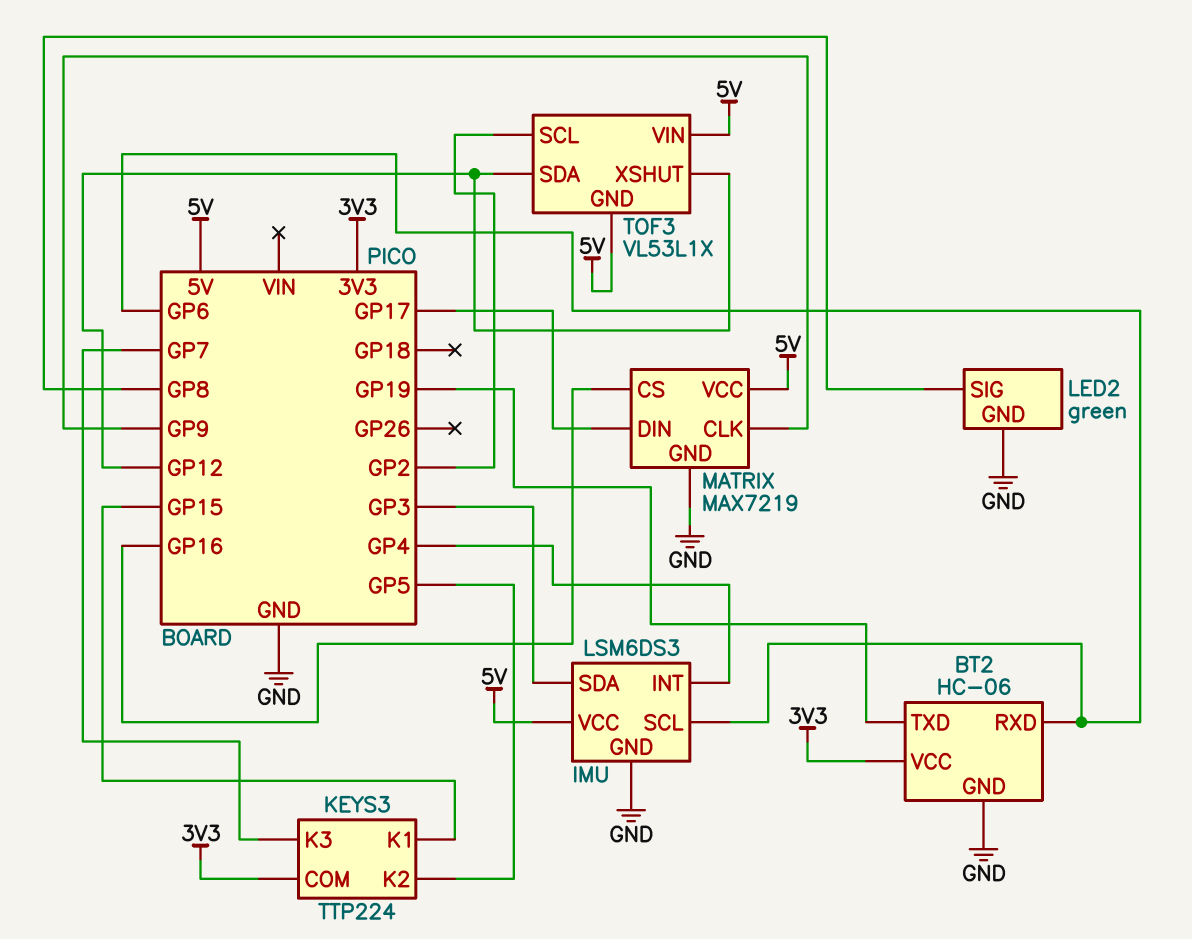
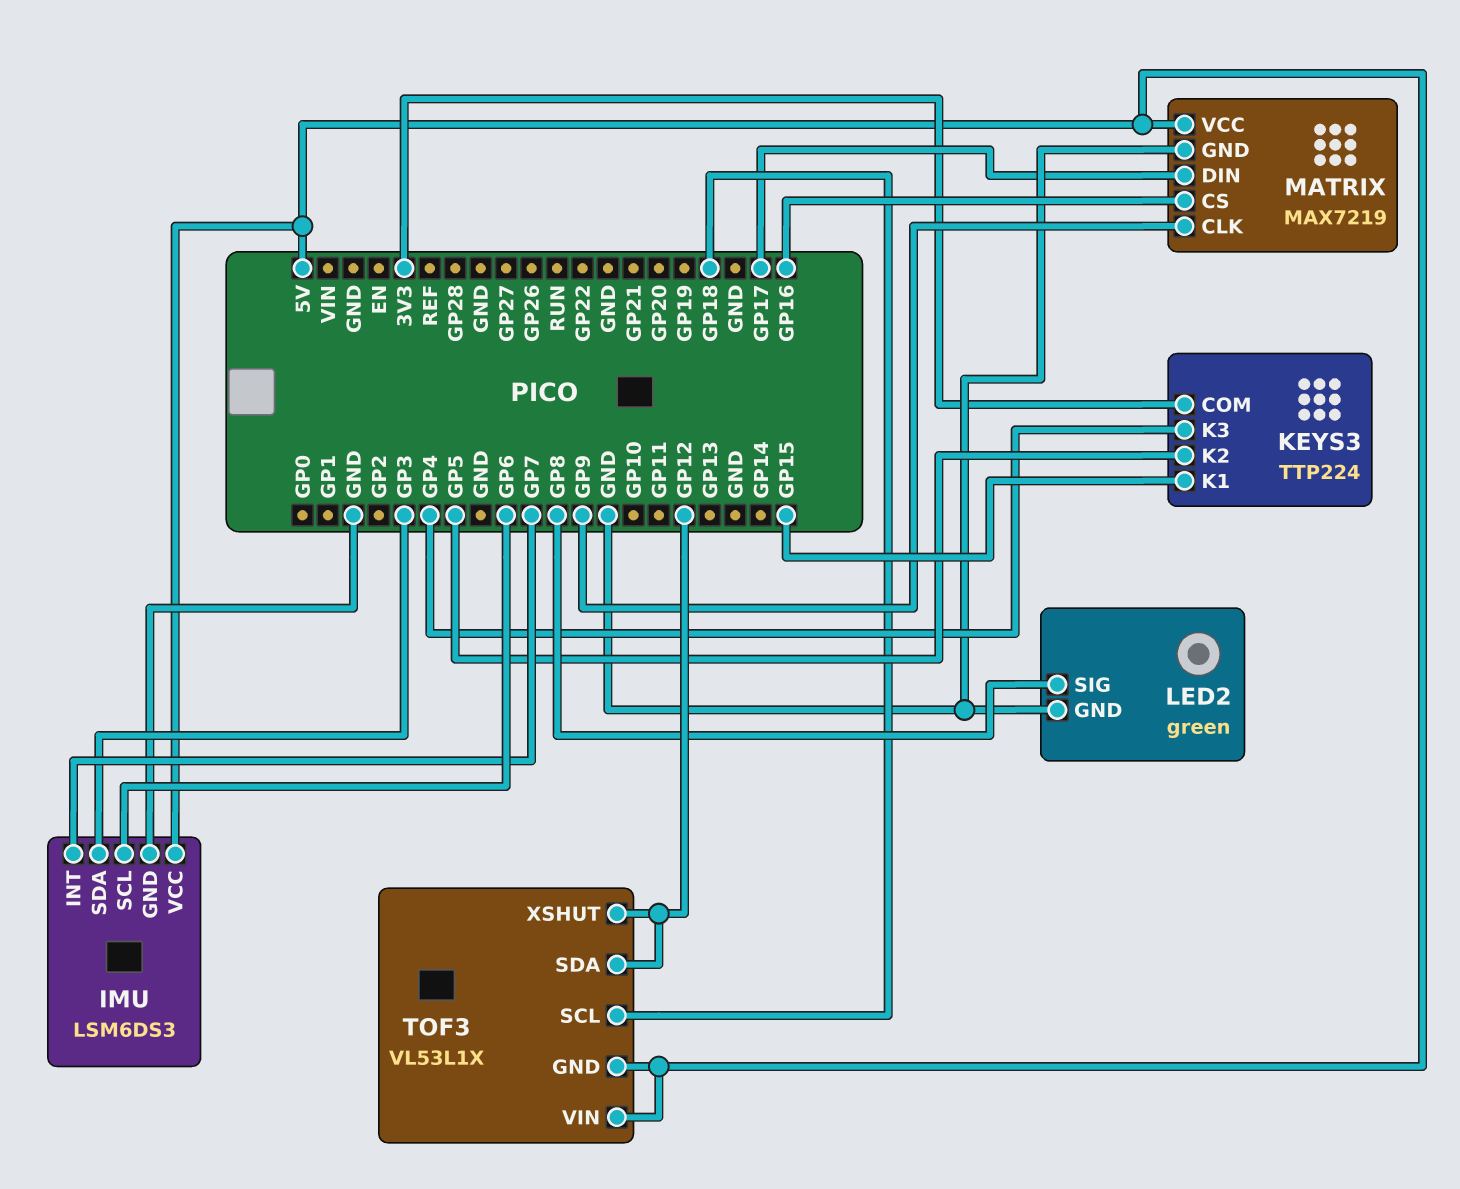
BT2: HC-06 -> none
BT2 pin GND: GND -> none
BT2 pin RXD: GP6 -> none
BT2 pin TXD: GP19 -> none
BT2 pin VCC: 3V3 -> none
IMU pin INT: GP4 -> GP7
KEYS3 pin K3: GP7 -> GP4
TOF3 pin SCL: GP2 -> GP18

